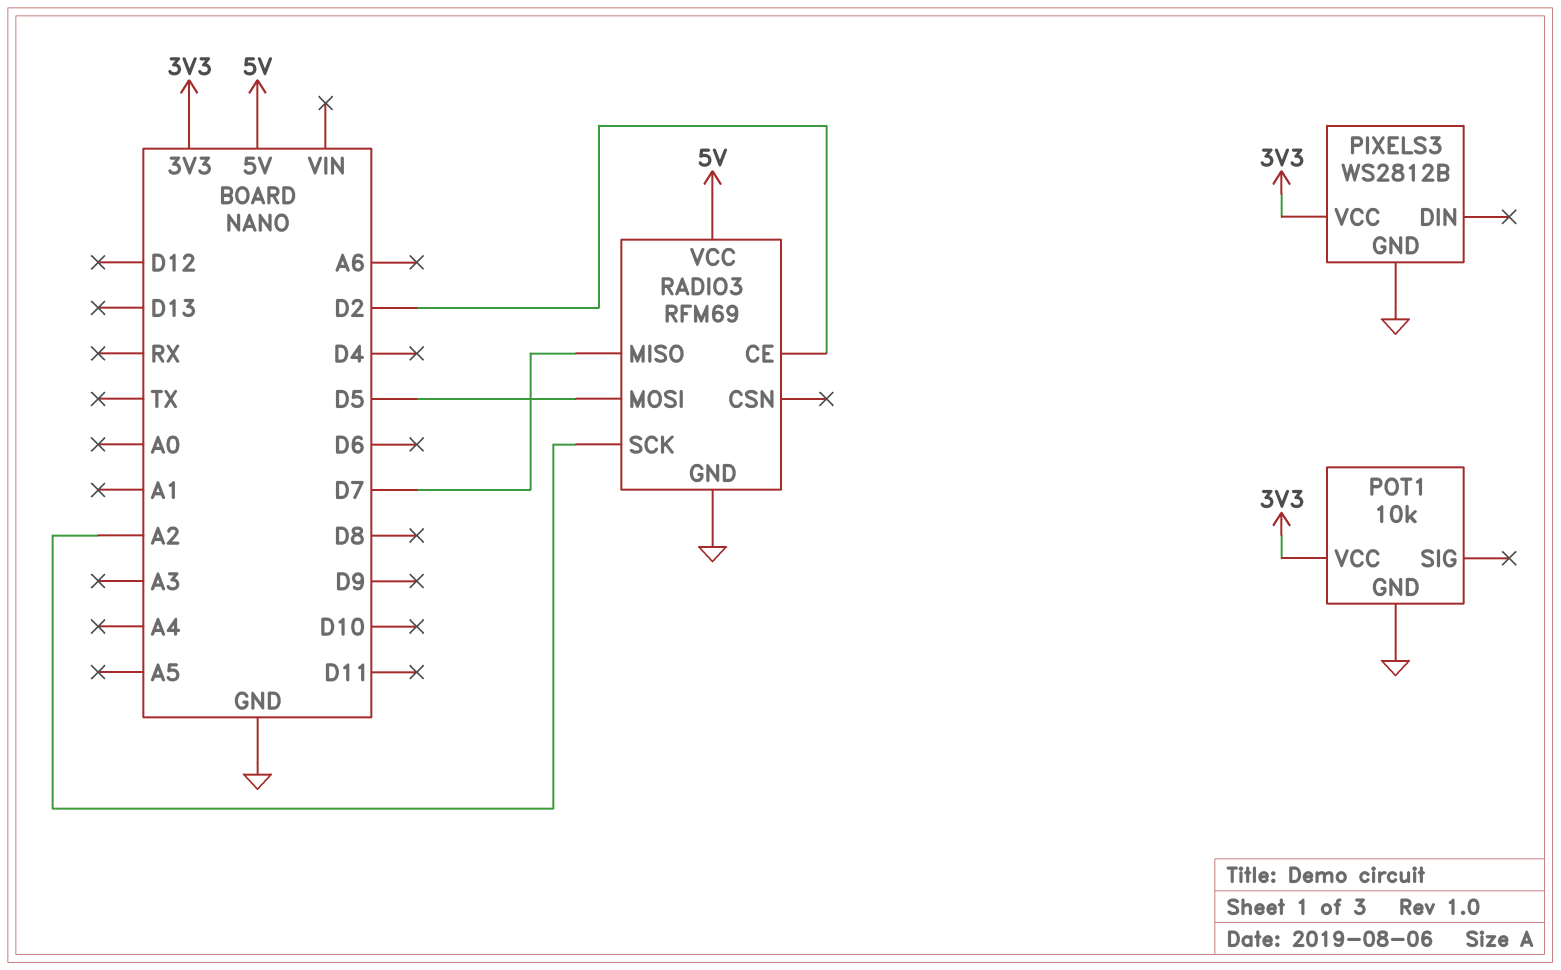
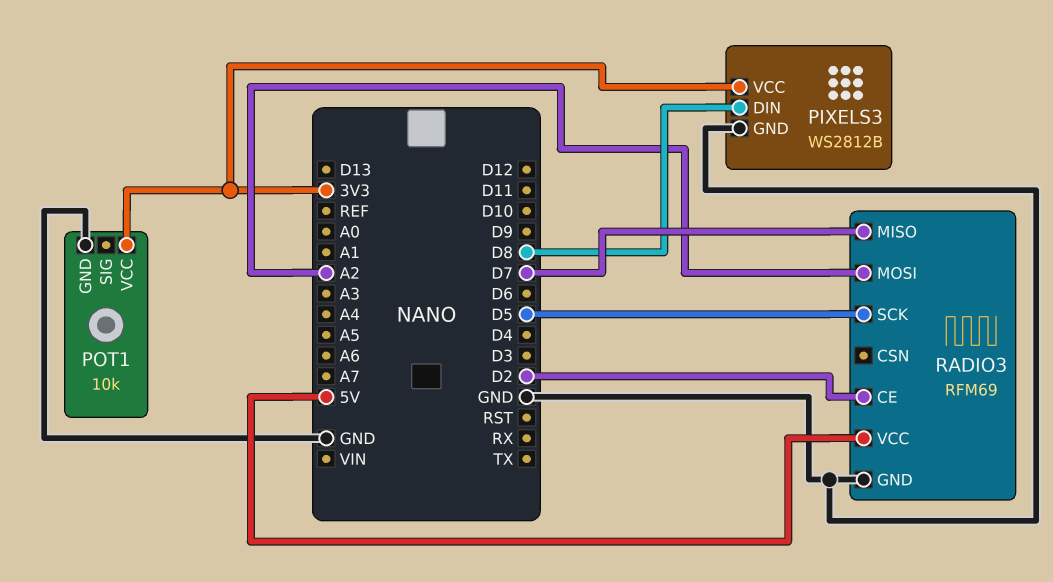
PIXELS3 pin DIN: none -> D8
RADIO3 pin MOSI: D5 -> A2
RADIO3 pin SCK: A2 -> D5

